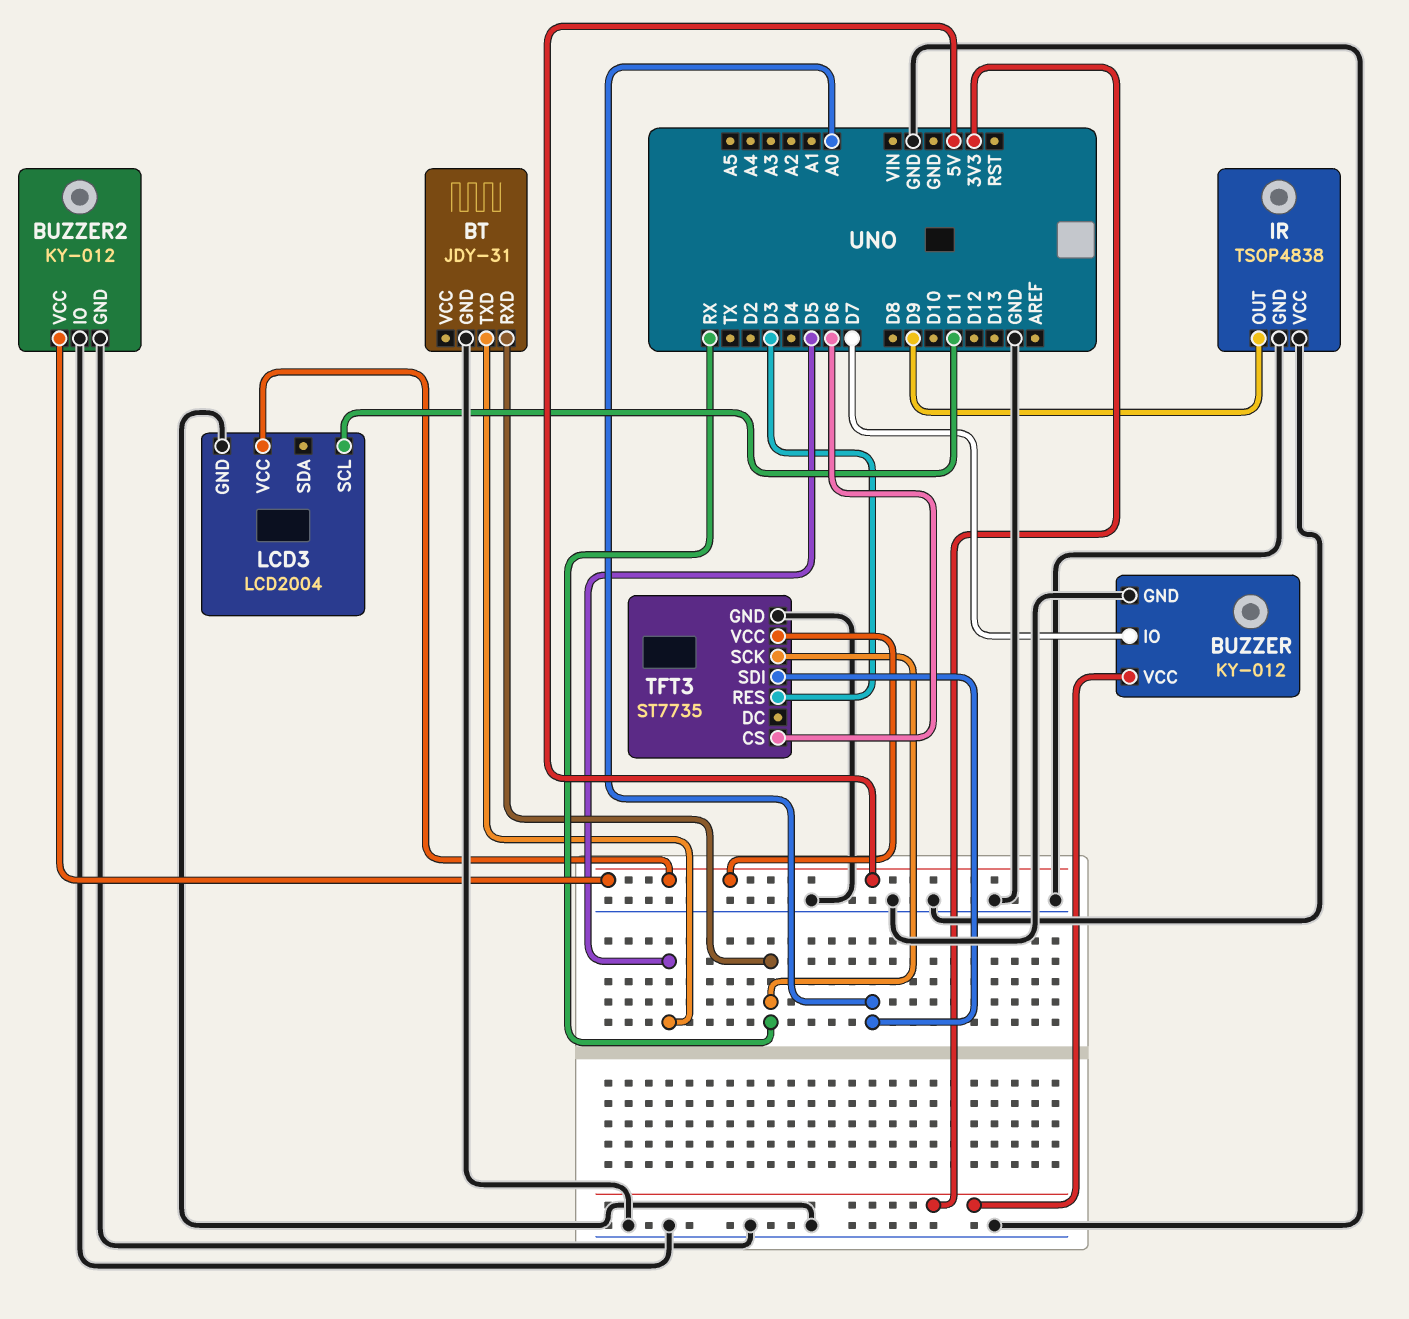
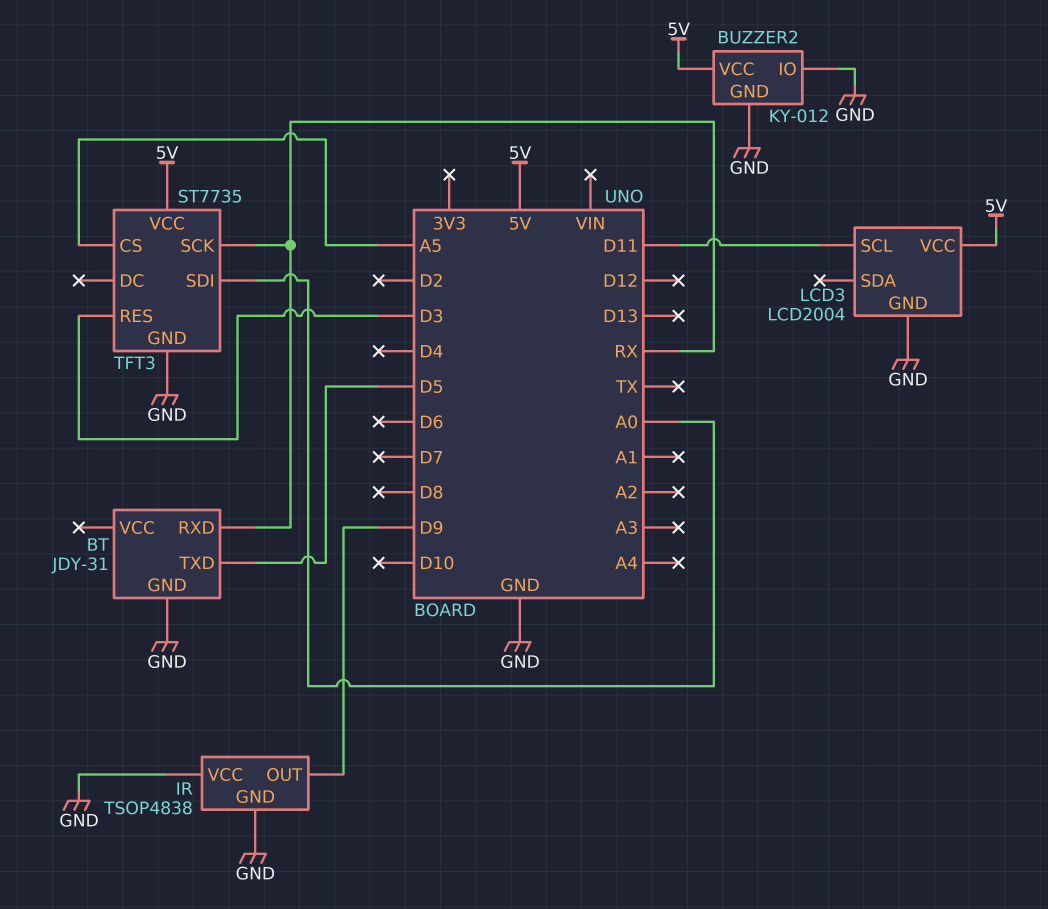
BUZZER: KY-012 -> none
BUZZER pin GND: GND -> none
BUZZER pin IO: D7 -> none
BUZZER pin VCC: 3V3 -> none
TFT3 pin CS: D6 -> A5

